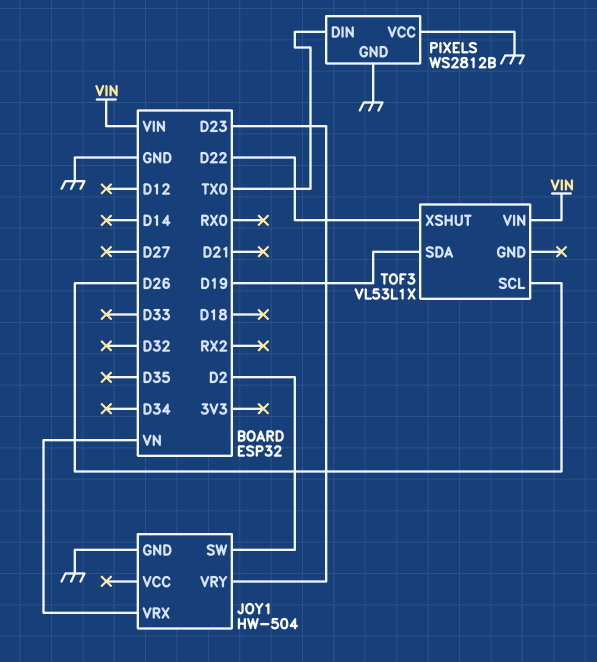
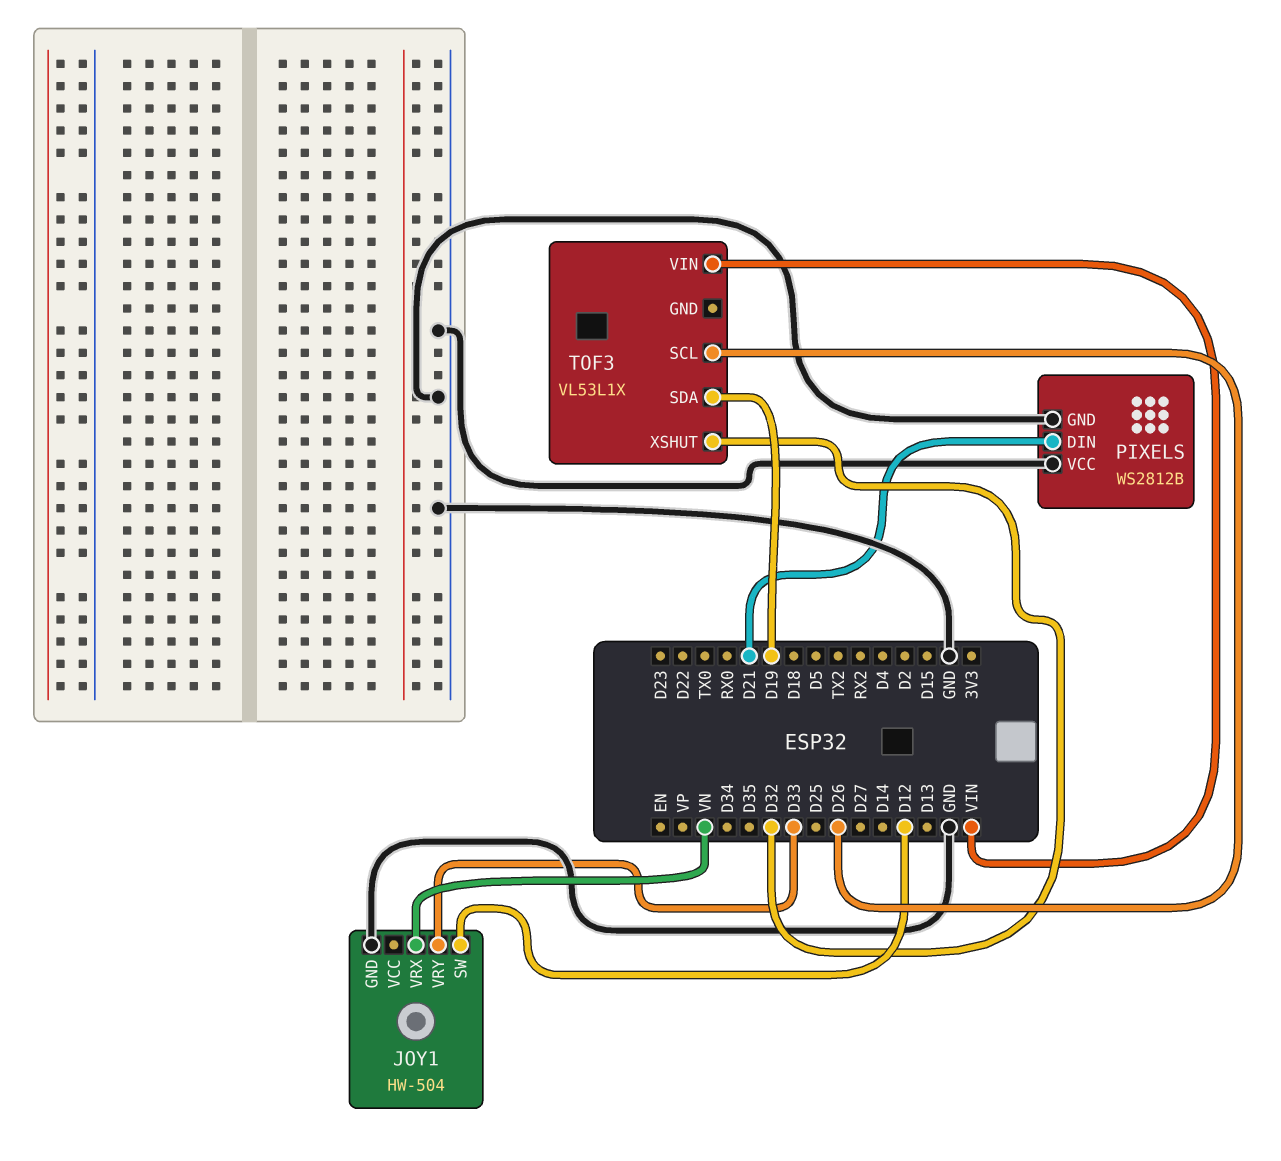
JOY1 pin SW: D2 -> D12
JOY1 pin VRY: D23 -> D33
PIXELS pin DIN: TX0 -> D21
TOF3 pin XSHUT: D22 -> D32

